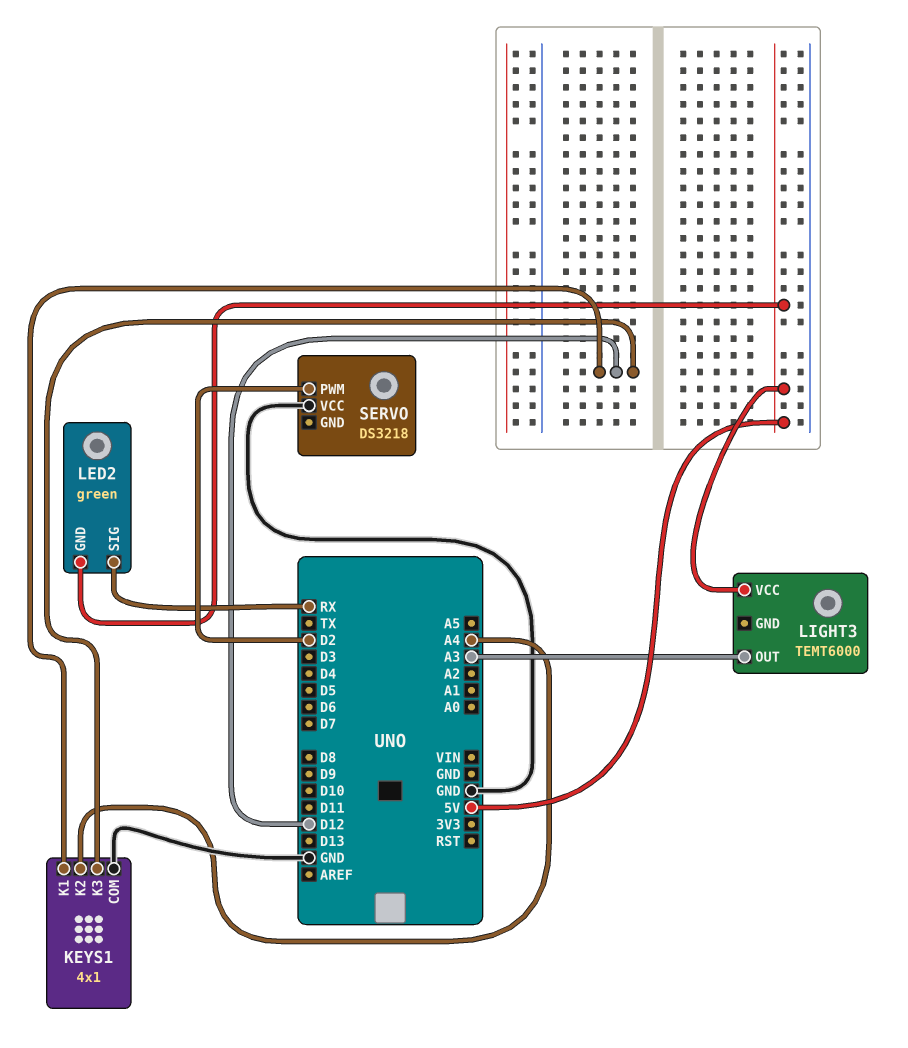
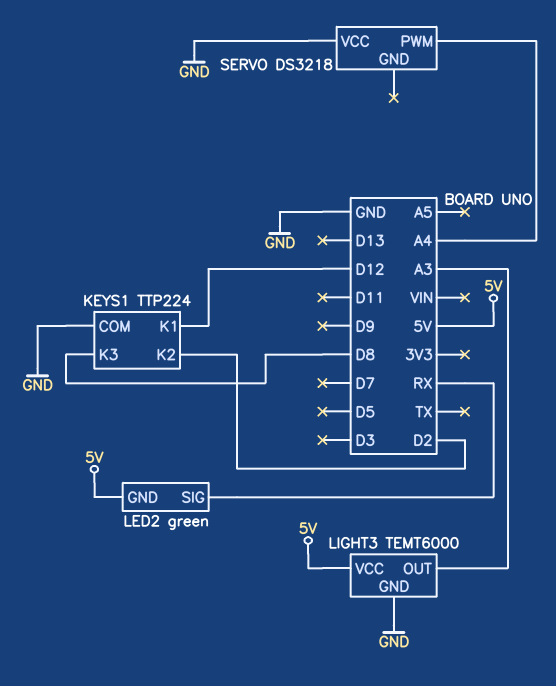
KEYS1: 4x1 -> TTP224
KEYS1 pin K2: A4 -> D2
KEYS1 pin K3: D12 -> D8
LIGHT3 pin GND: none -> GND
SERVO pin PWM: D2 -> A4

